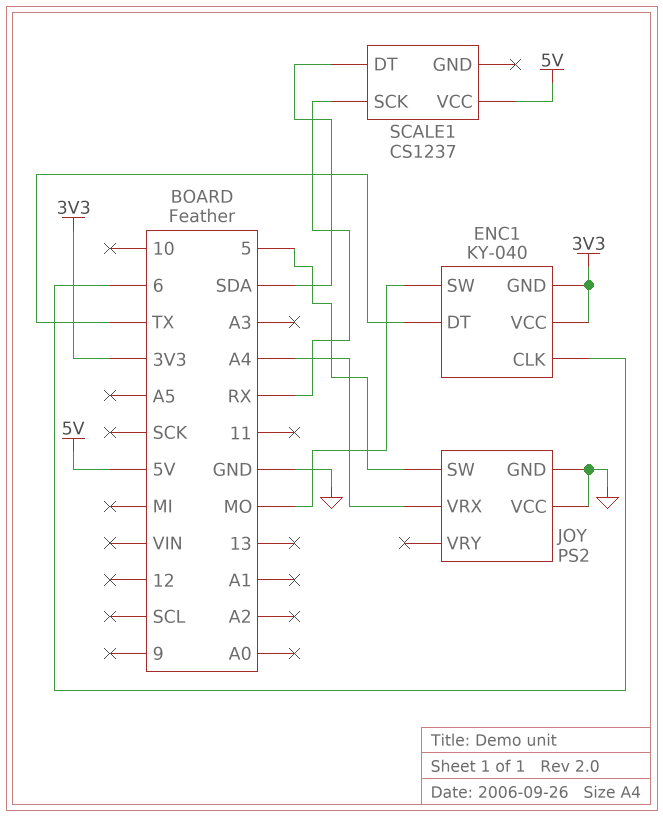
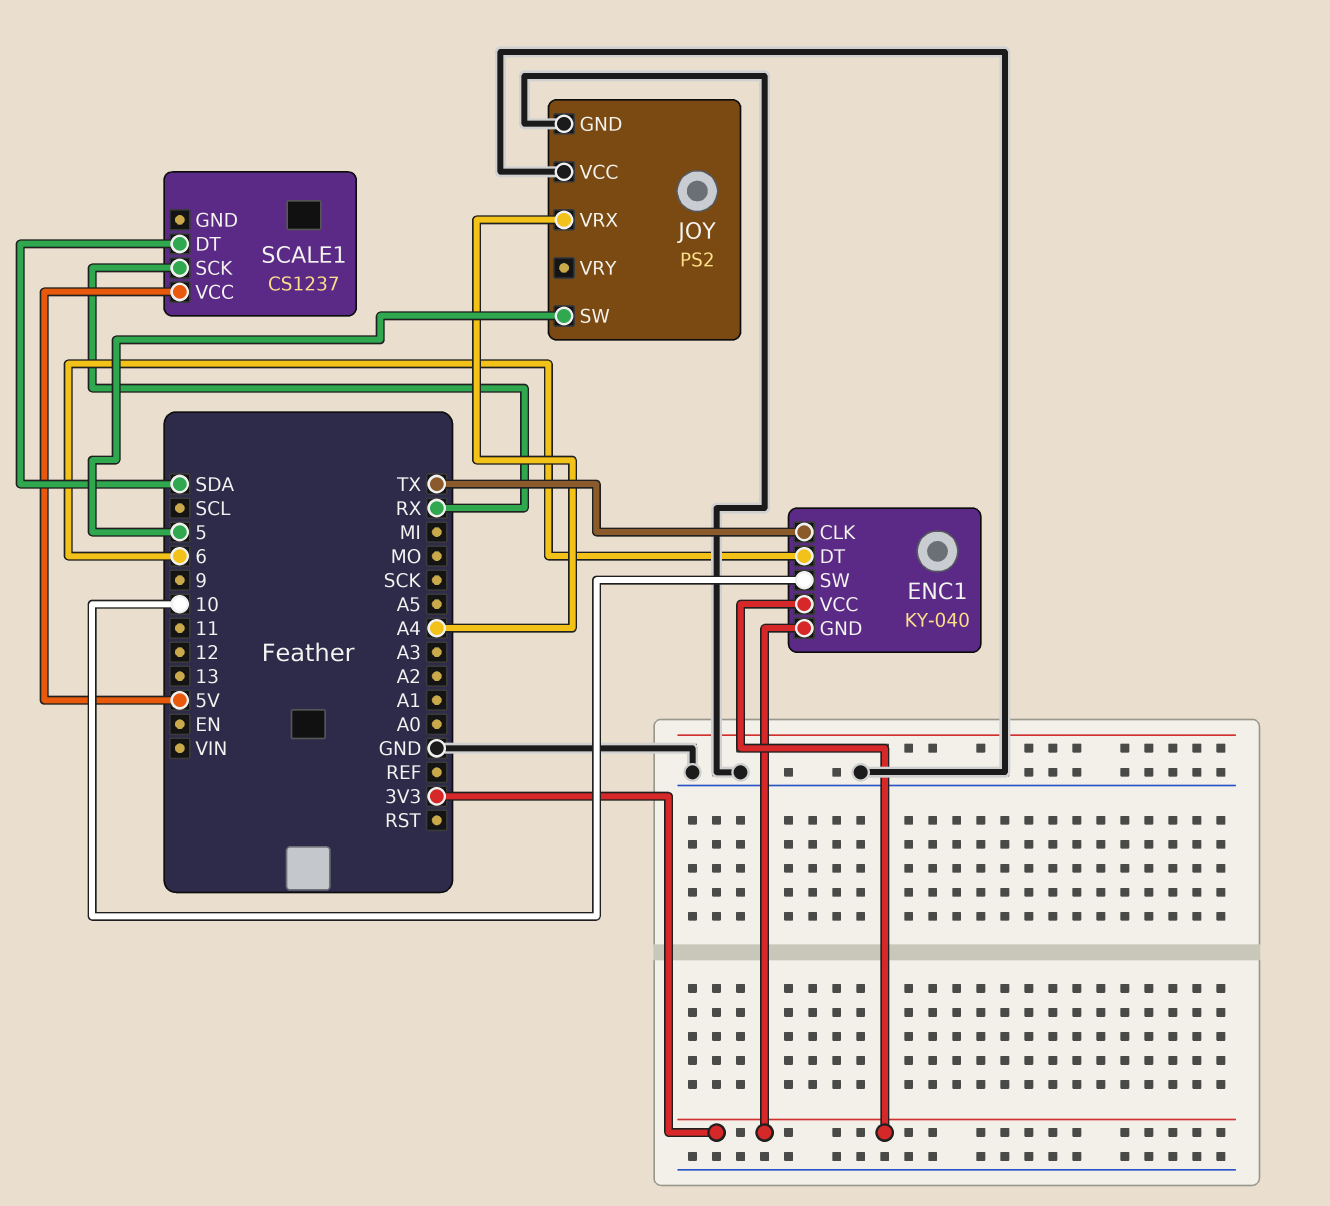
ENC1 pin CLK: 6 -> TX
ENC1 pin DT: TX -> 6
ENC1 pin SW: MO -> 10

